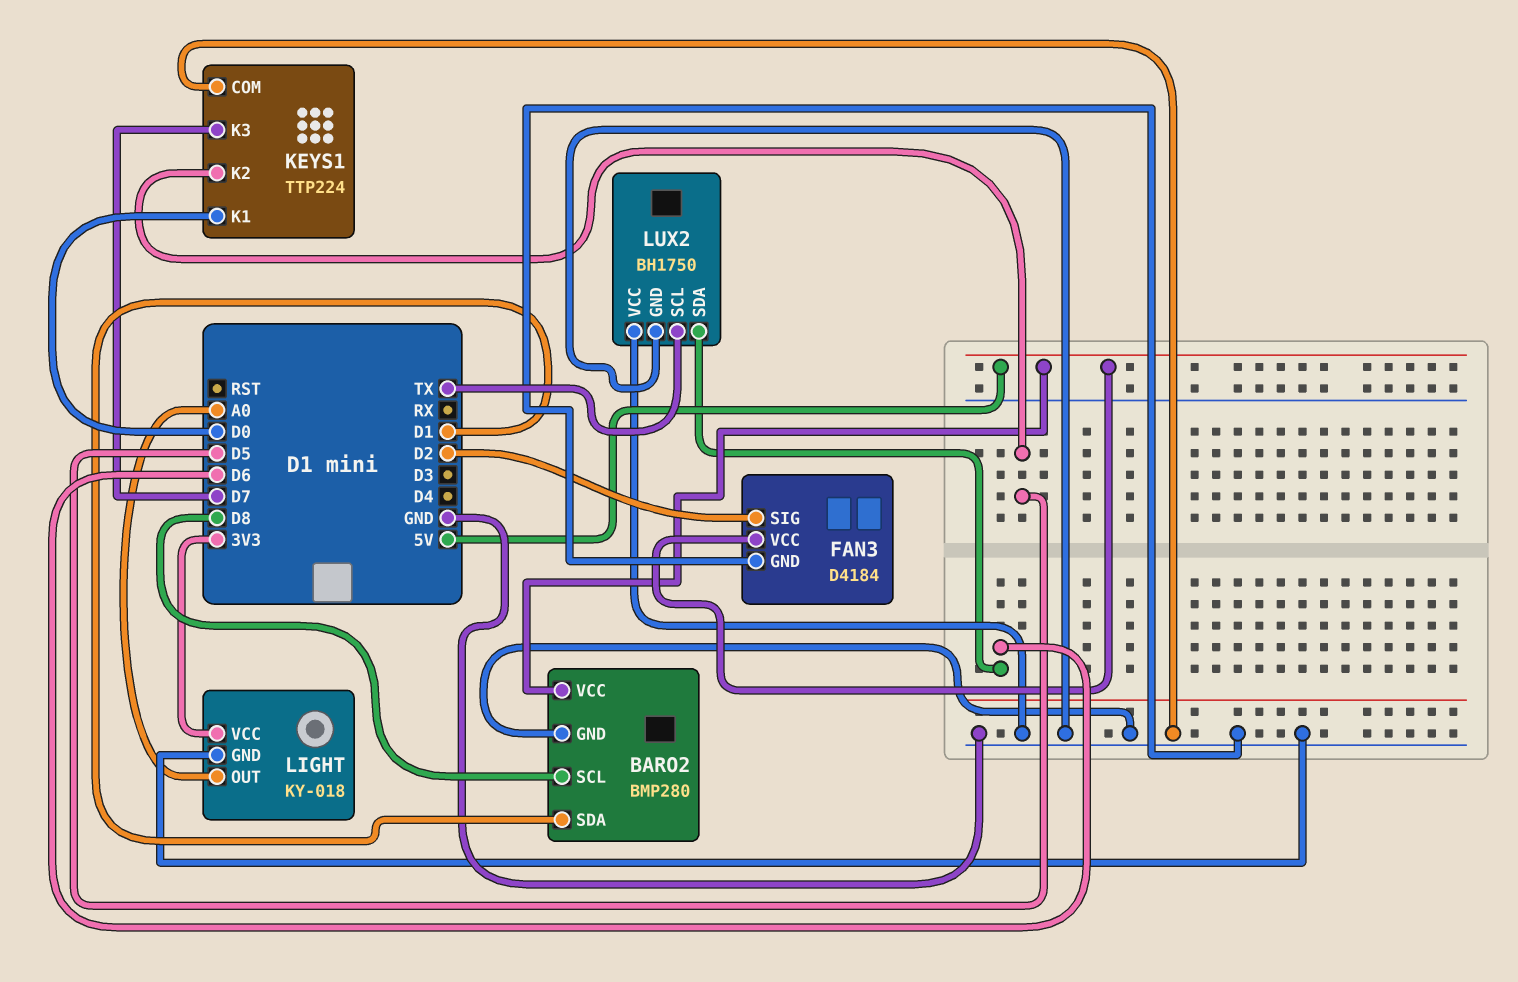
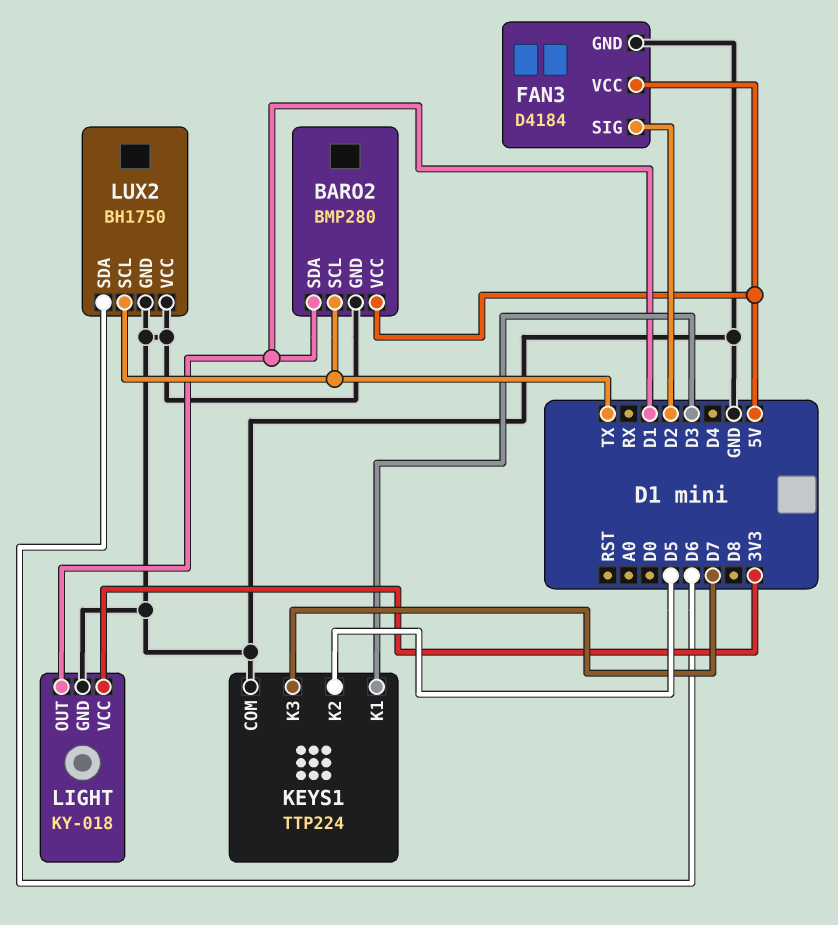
BARO2 pin SCL: D8 -> TX
KEYS1 pin K1: D0 -> D3
LIGHT pin OUT: A0 -> D1

